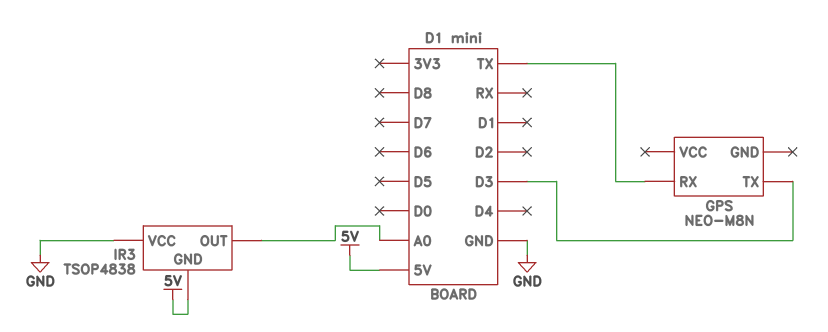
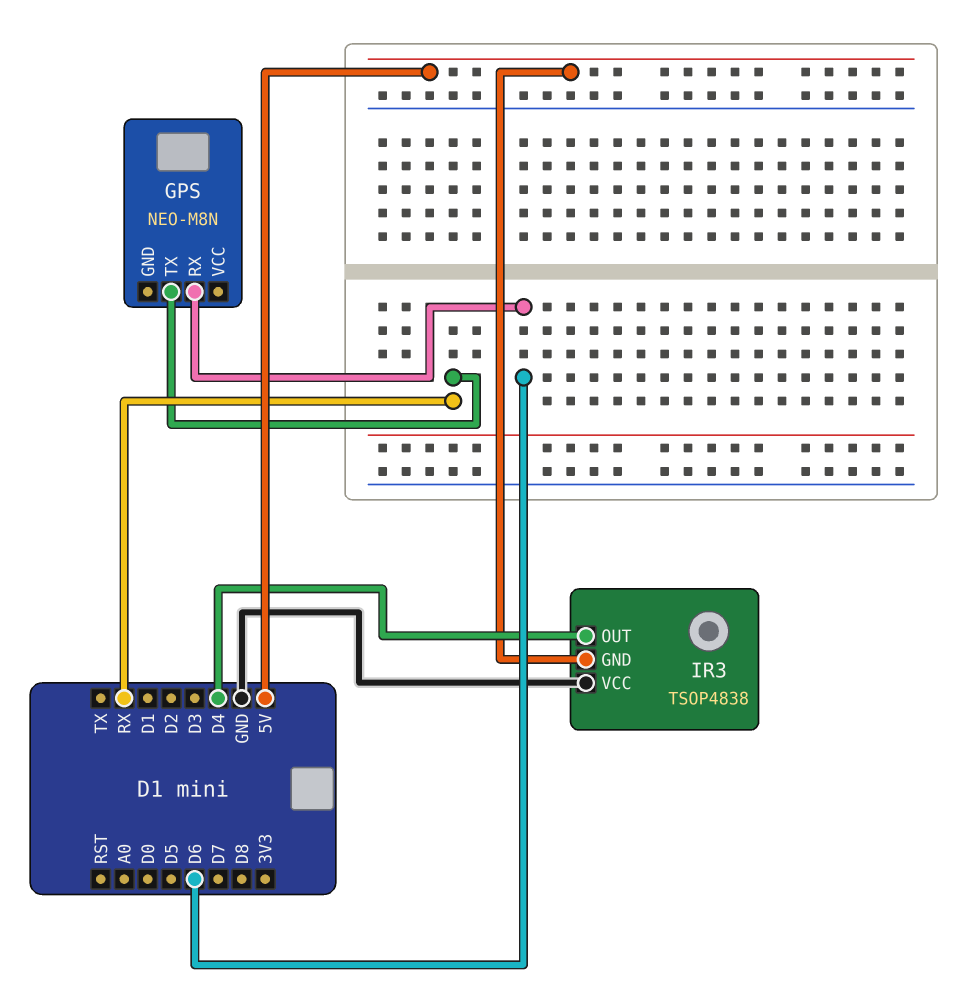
GPS pin RX: TX -> D6
GPS pin TX: D3 -> RX
IR3 pin OUT: A0 -> D4

